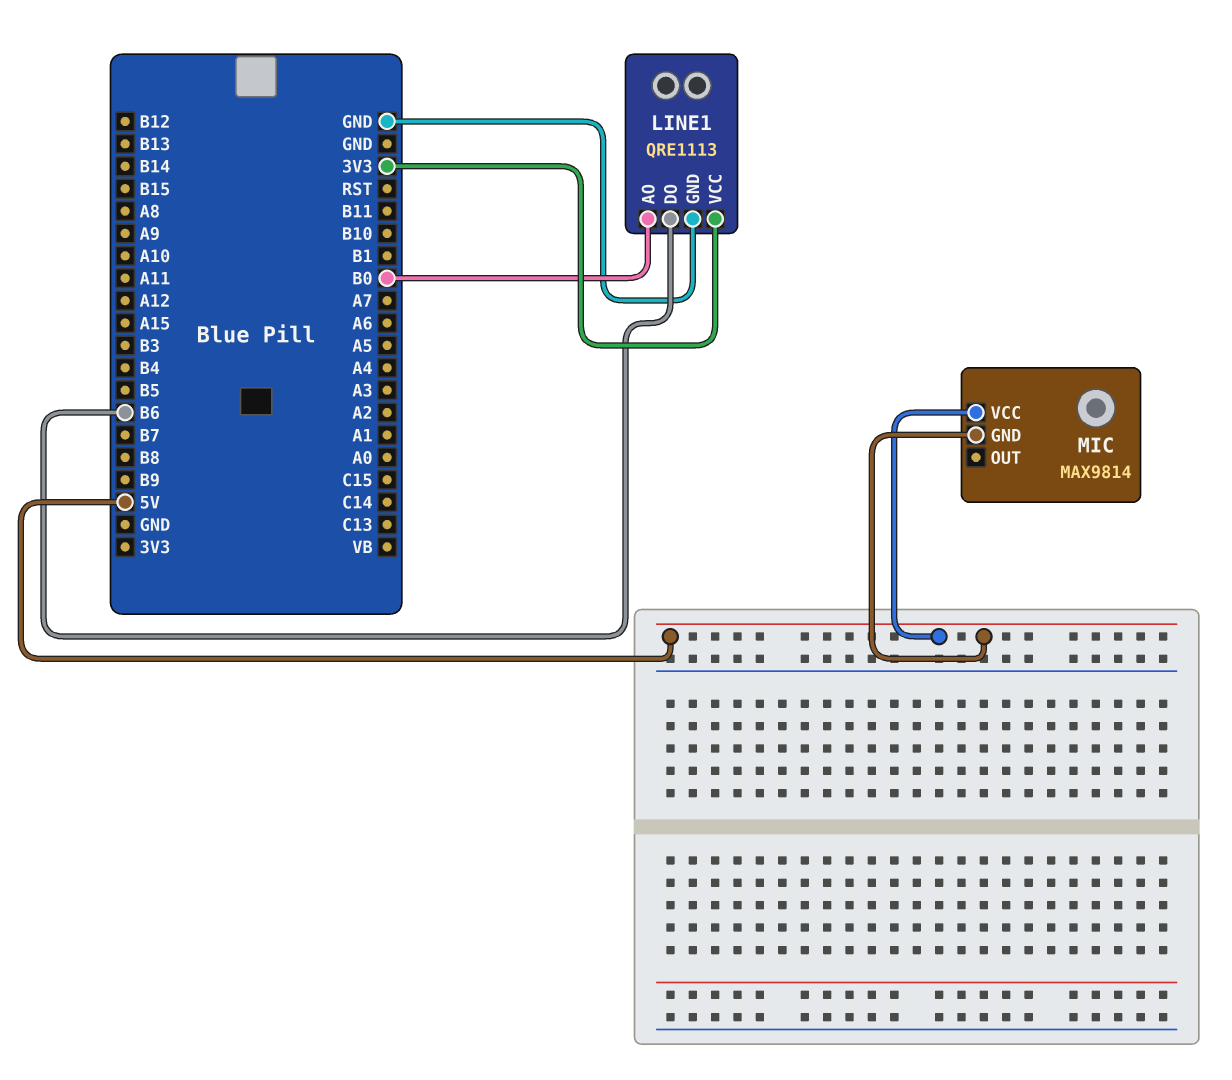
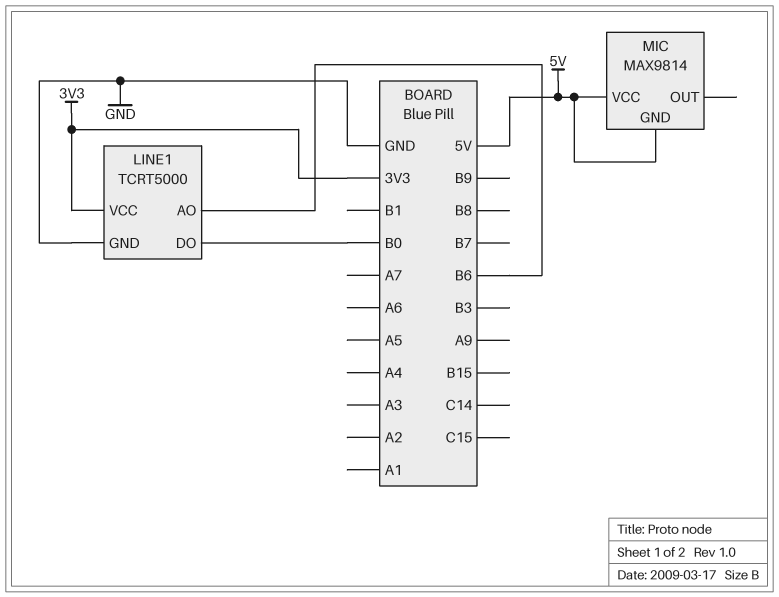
LINE1: QRE1113 -> TCRT5000
LINE1 pin AO: B0 -> B6
LINE1 pin DO: B6 -> B0

